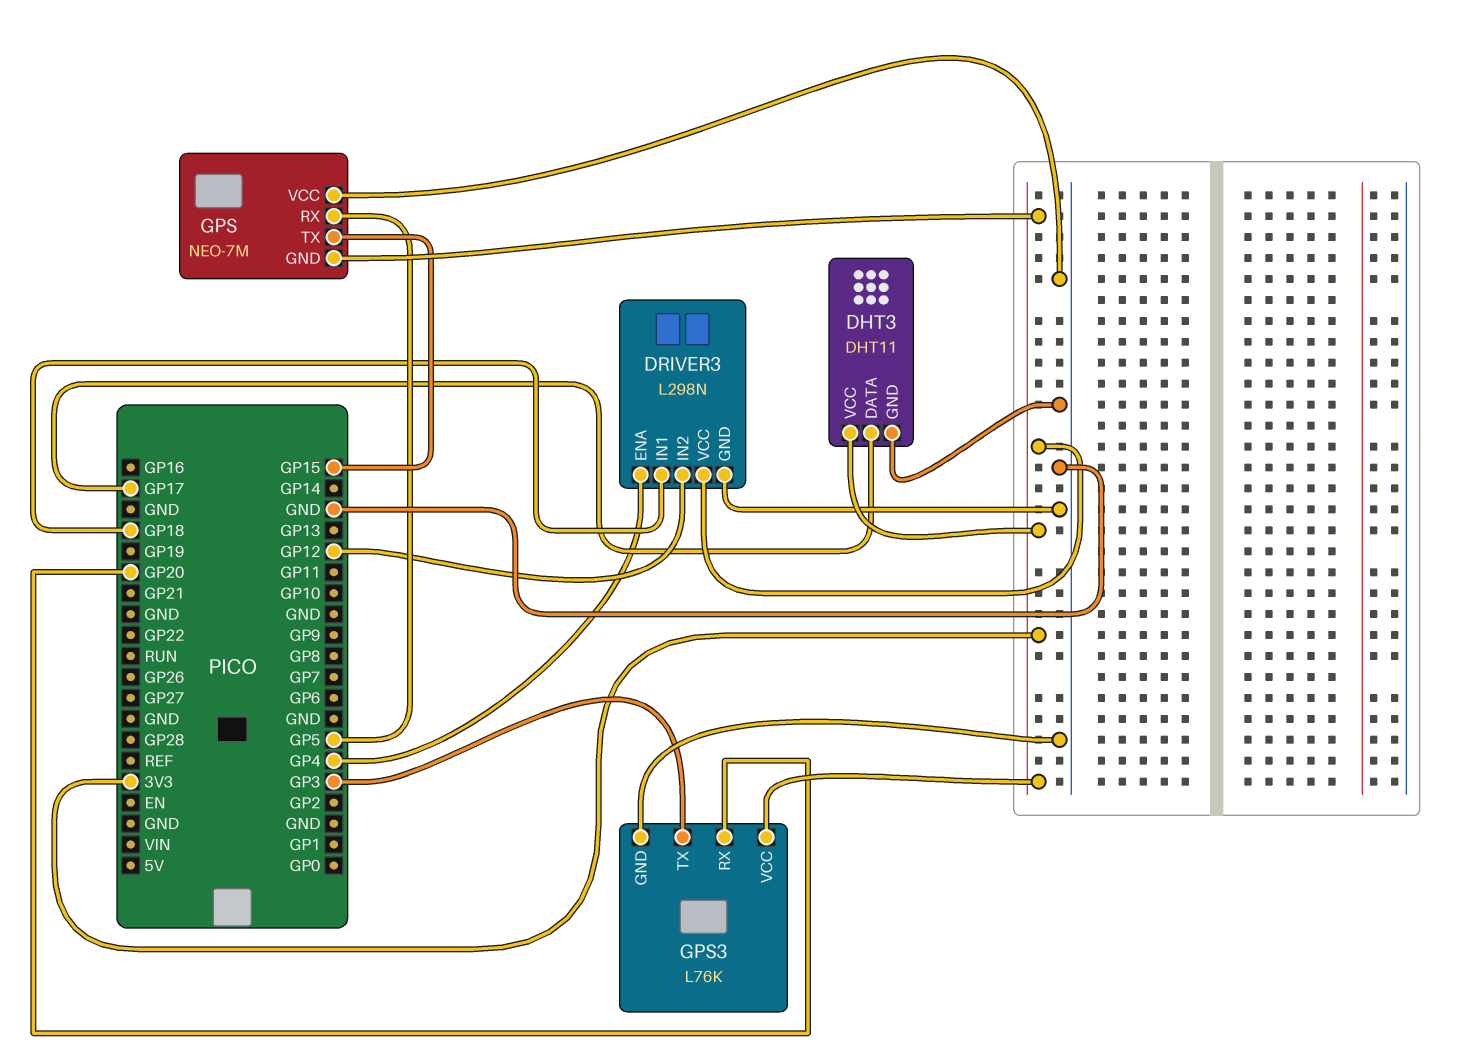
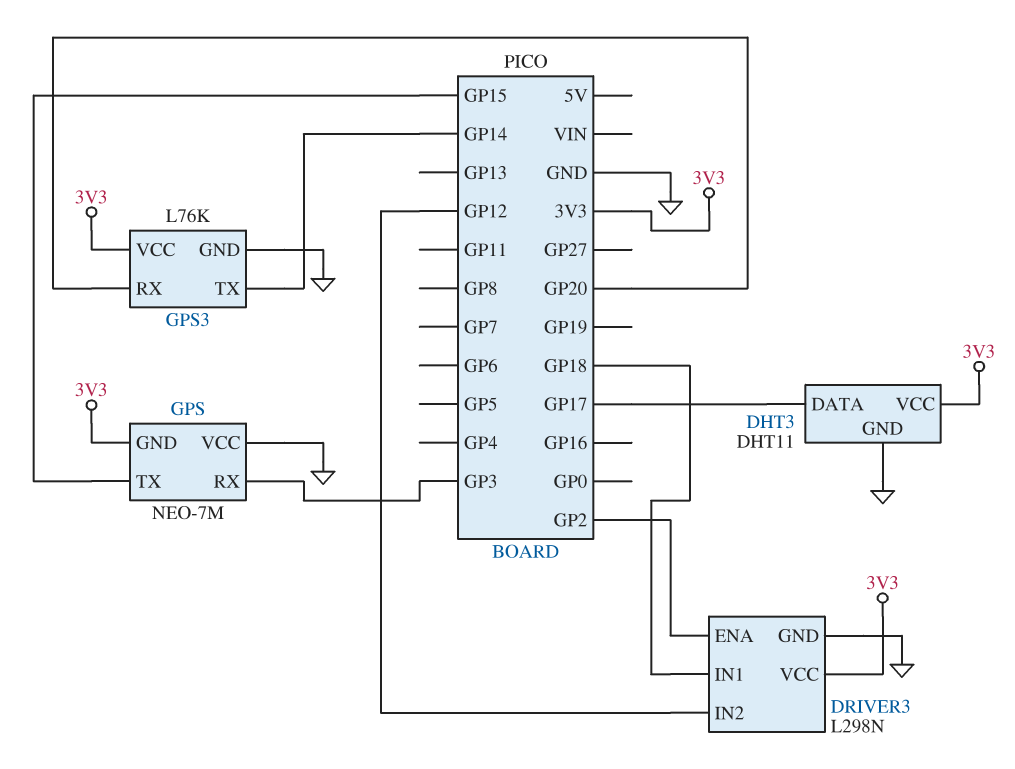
DRIVER3 pin ENA: GP4 -> GP2
GPS pin RX: GP5 -> GP3
GPS3 pin TX: GP3 -> GP14

